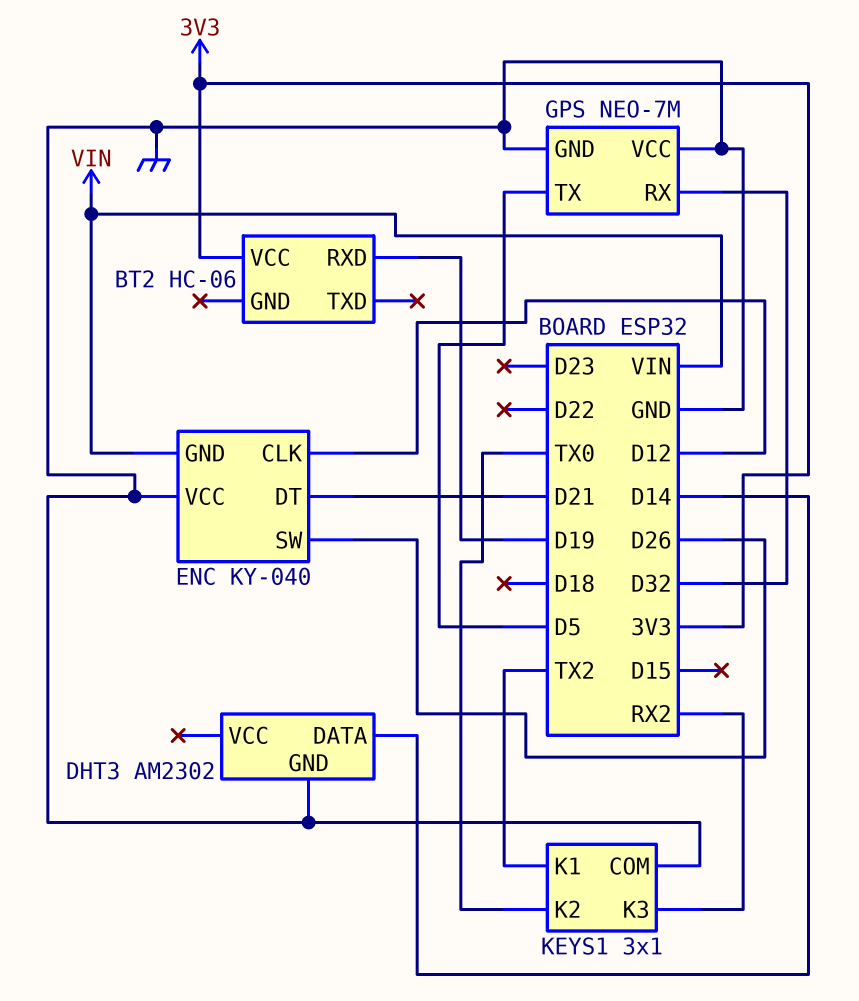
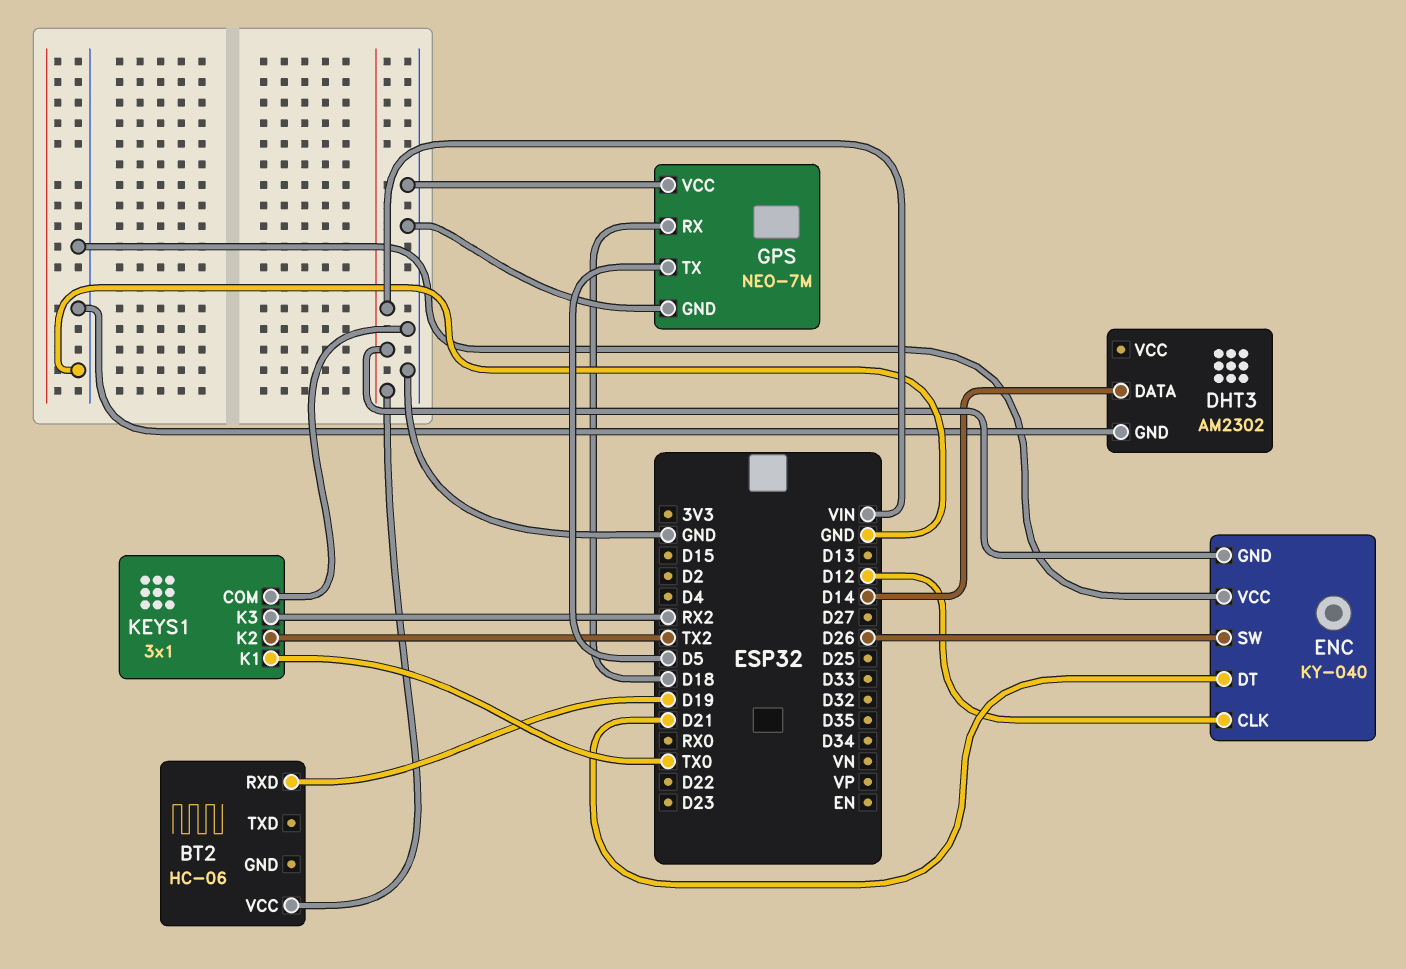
BT2 pin VCC: 3V3 -> VIN
GPS pin RX: D32 -> D18
KEYS1 pin K1: TX2 -> TX0
KEYS1 pin K2: TX0 -> TX2

